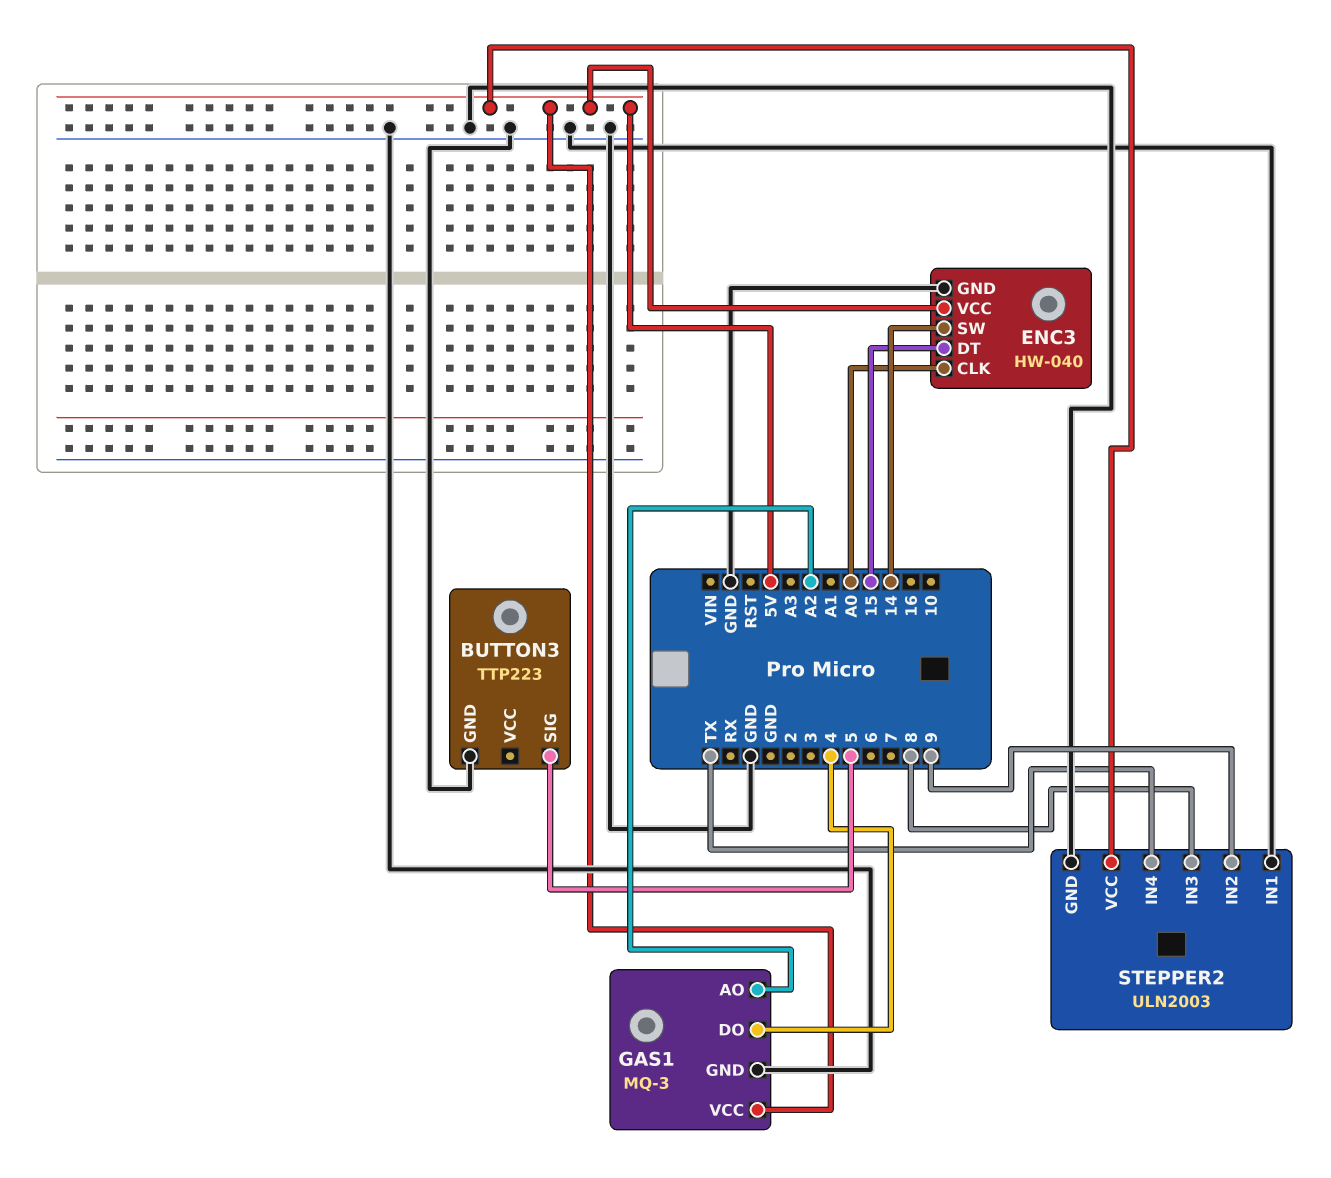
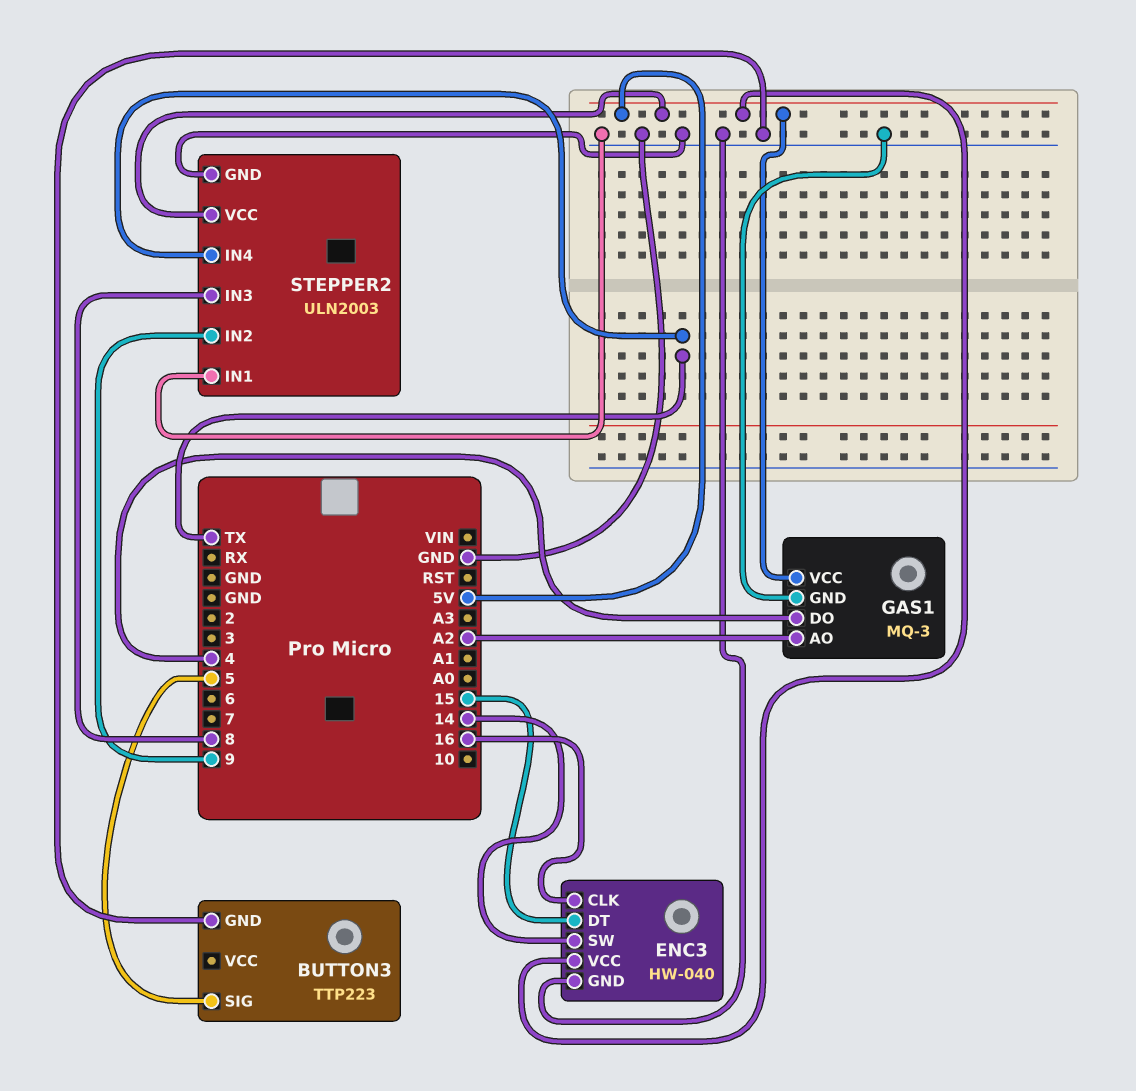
ENC3 pin CLK: A0 -> 16

